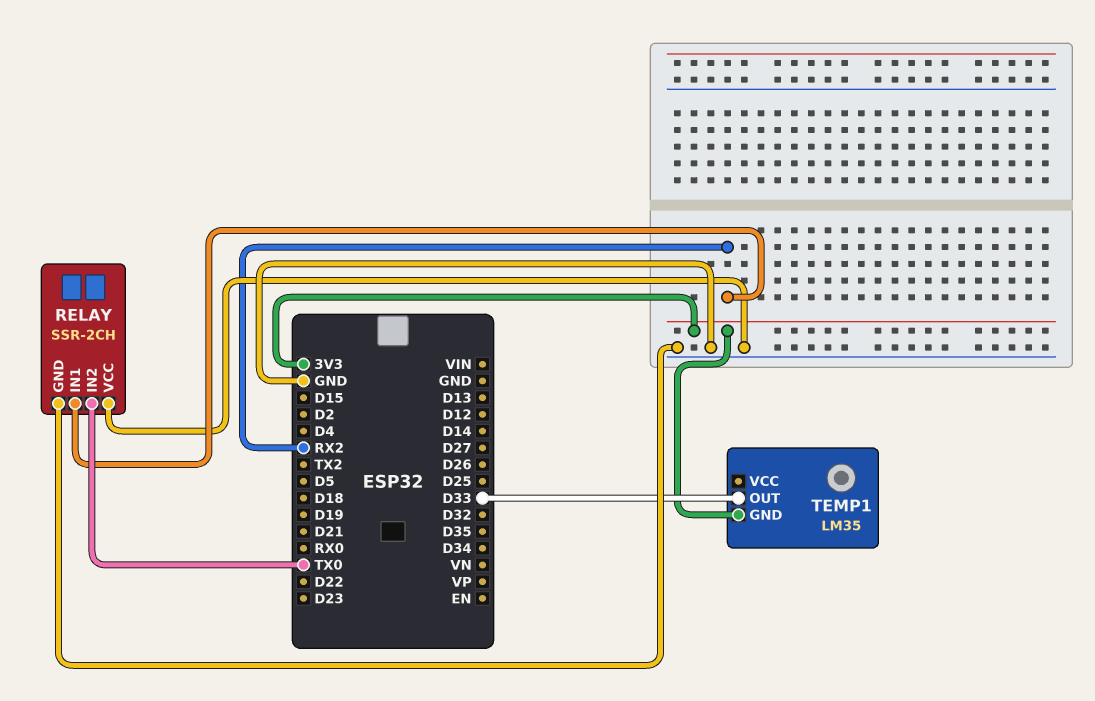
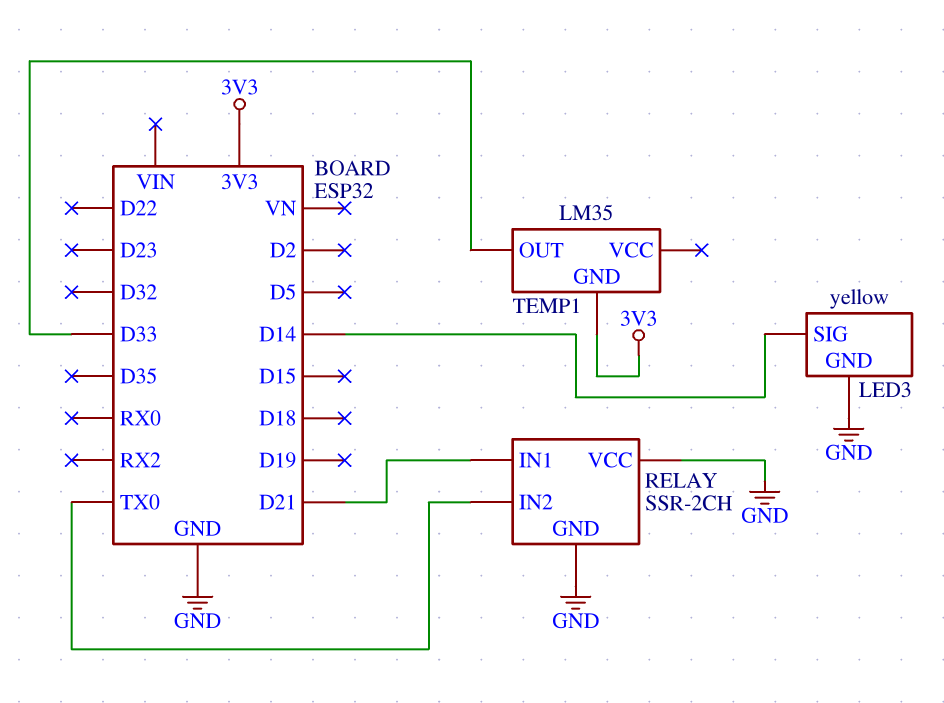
LED3: none -> yellow
LED3 pin GND: none -> GND
LED3 pin SIG: none -> D14
RELAY pin IN1: RX2 -> D21

